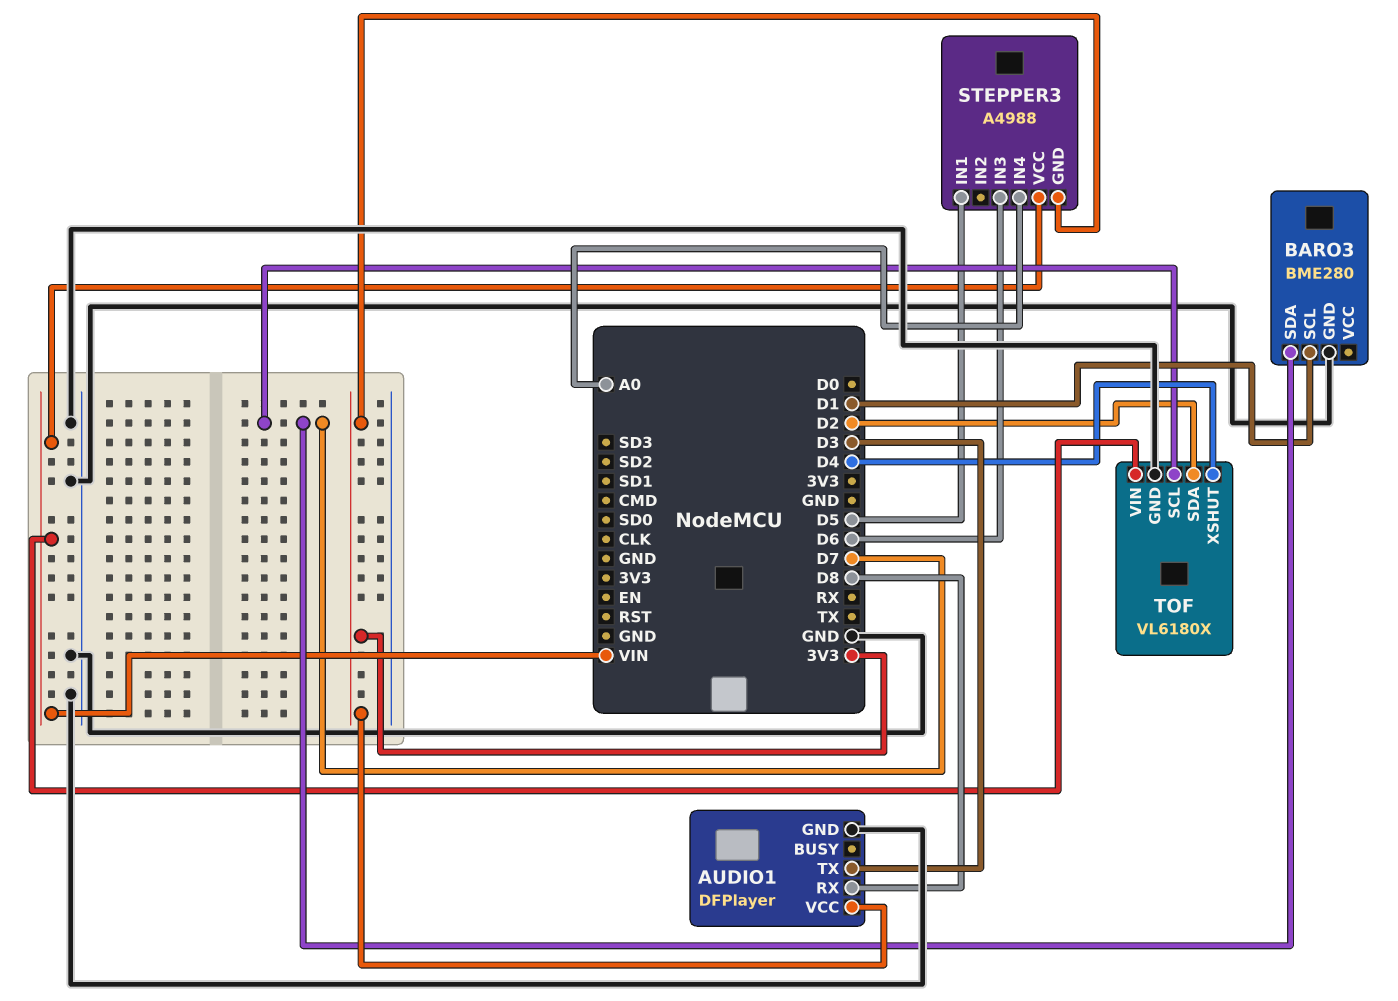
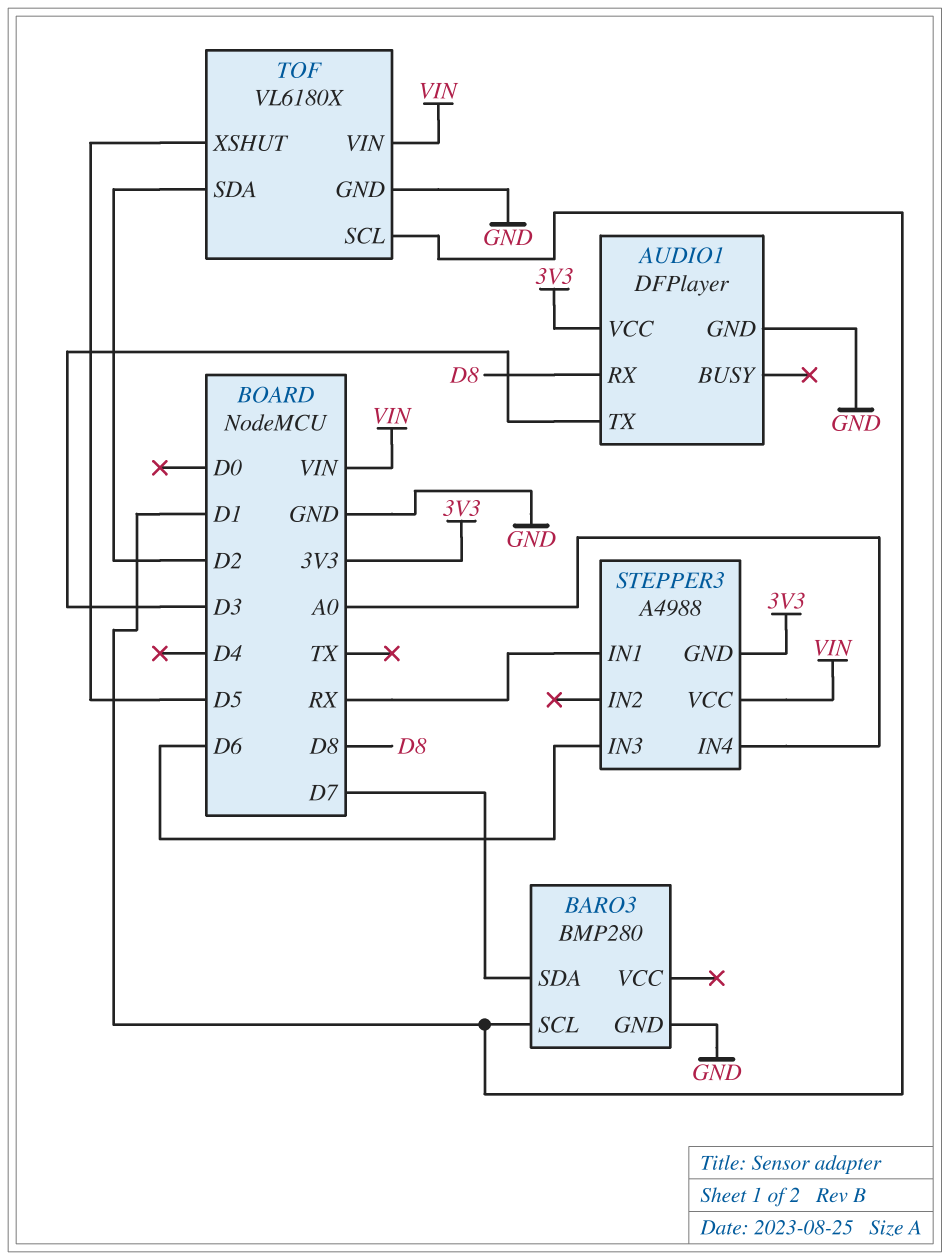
BARO3: BME280 -> BMP280
STEPPER3 pin IN1: D5 -> RX
TOF pin SCL: D7 -> D1
TOF pin XSHUT: D4 -> D5

